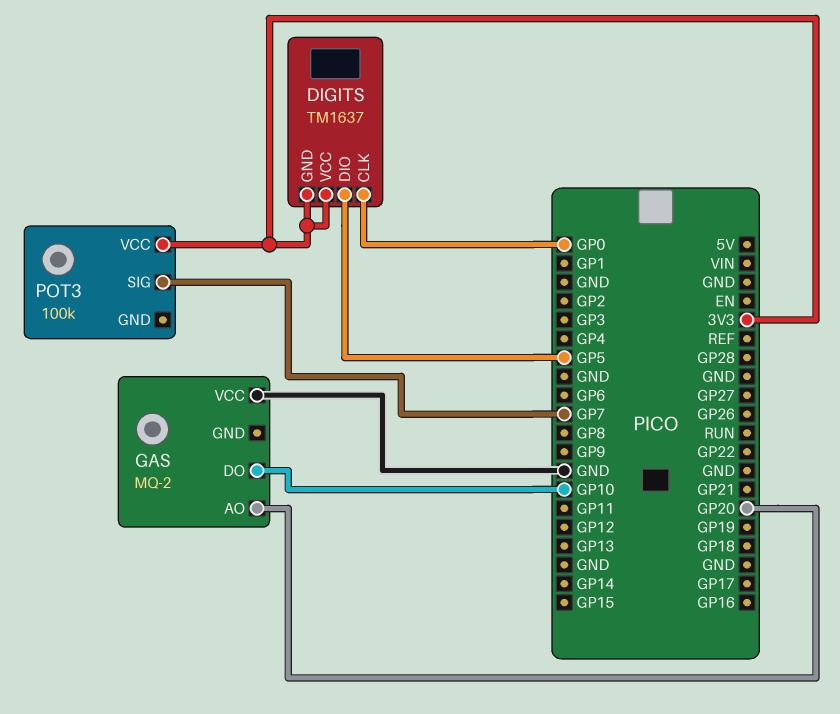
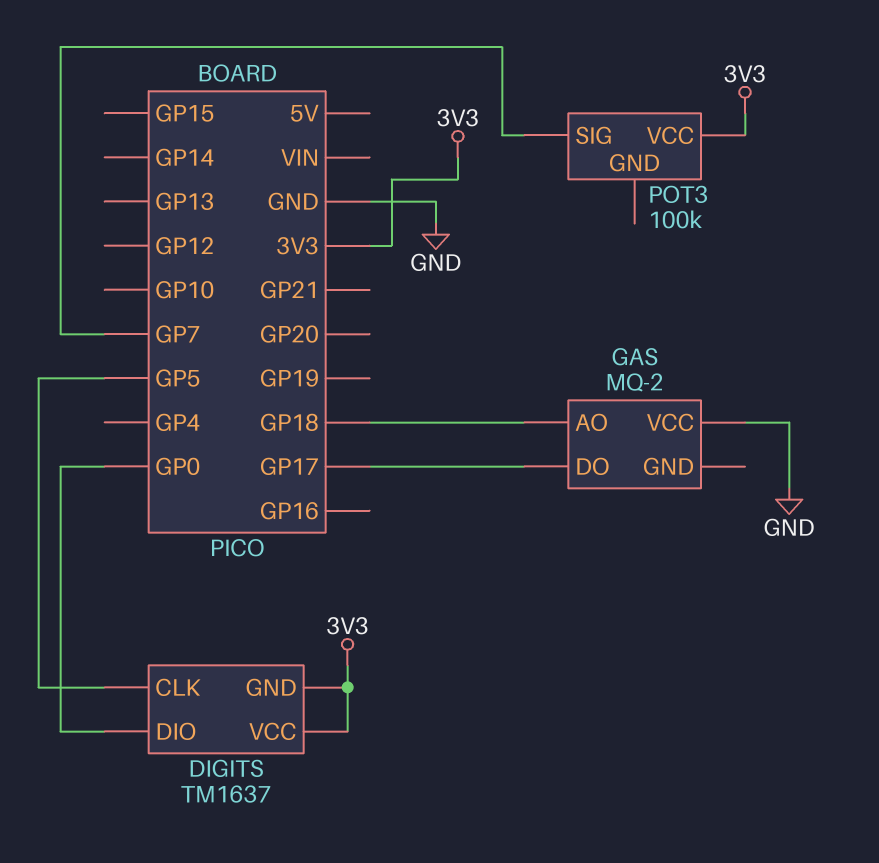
DIGITS pin CLK: GP0 -> GP5
DIGITS pin DIO: GP5 -> GP0
GAS pin AO: GP20 -> GP18
GAS pin DO: GP10 -> GP17

